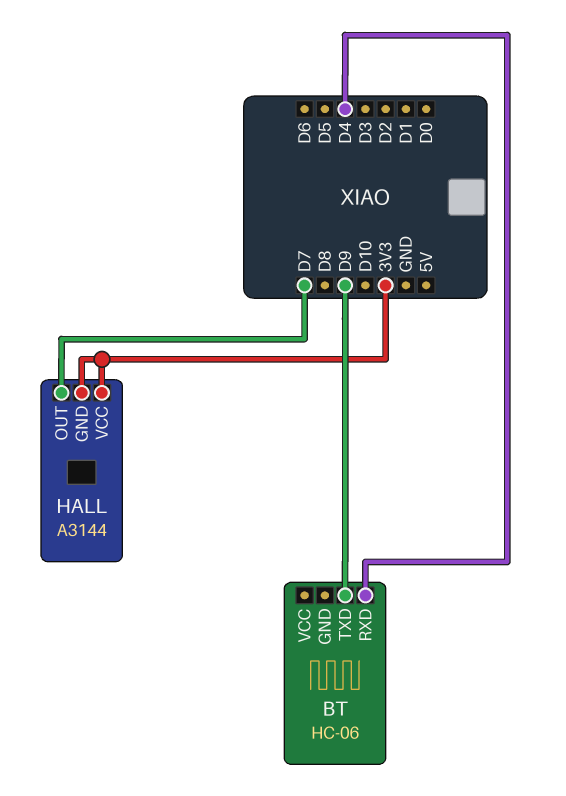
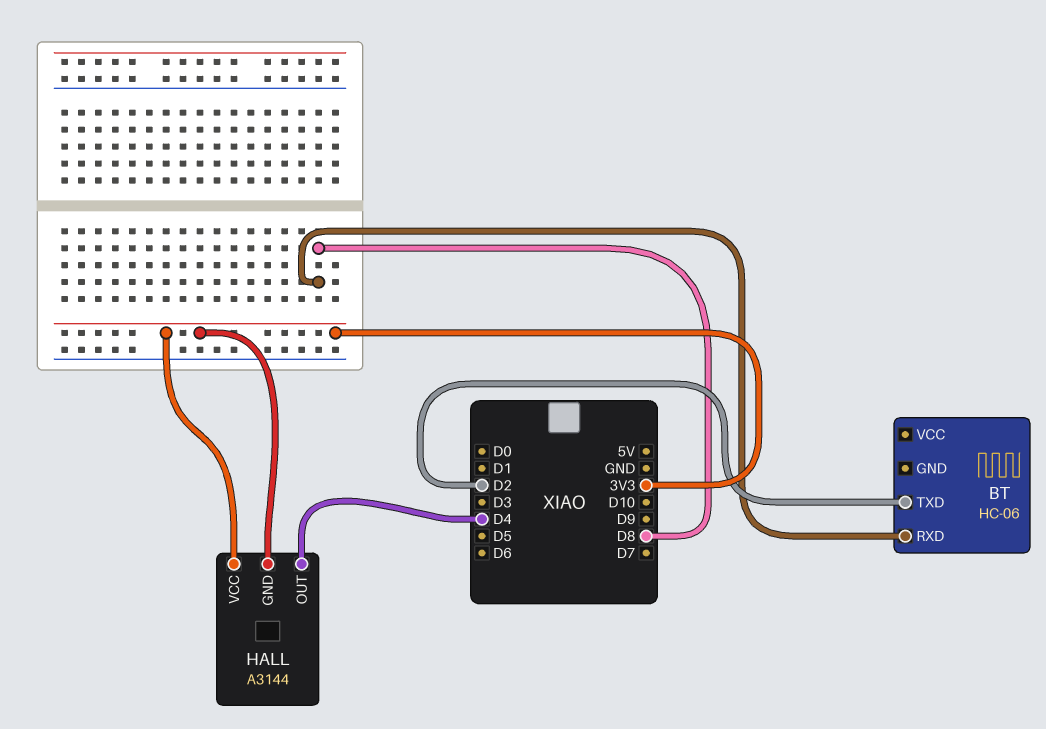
BT pin RXD: D4 -> D8
BT pin TXD: D9 -> D2
HALL pin OUT: D7 -> D4

